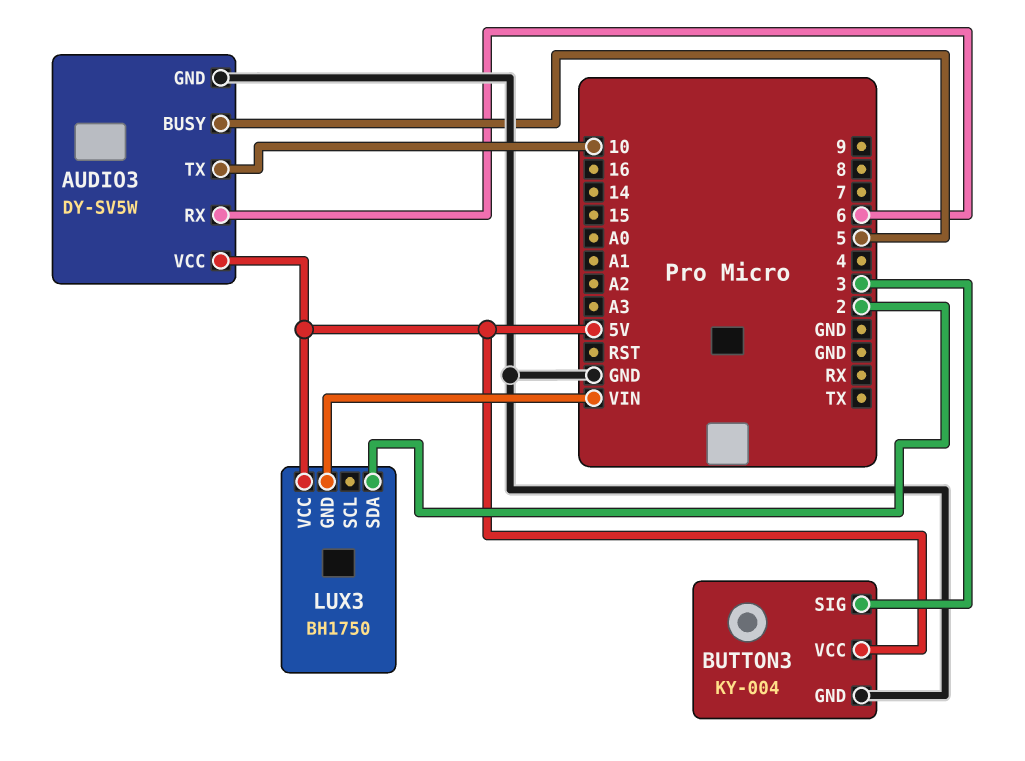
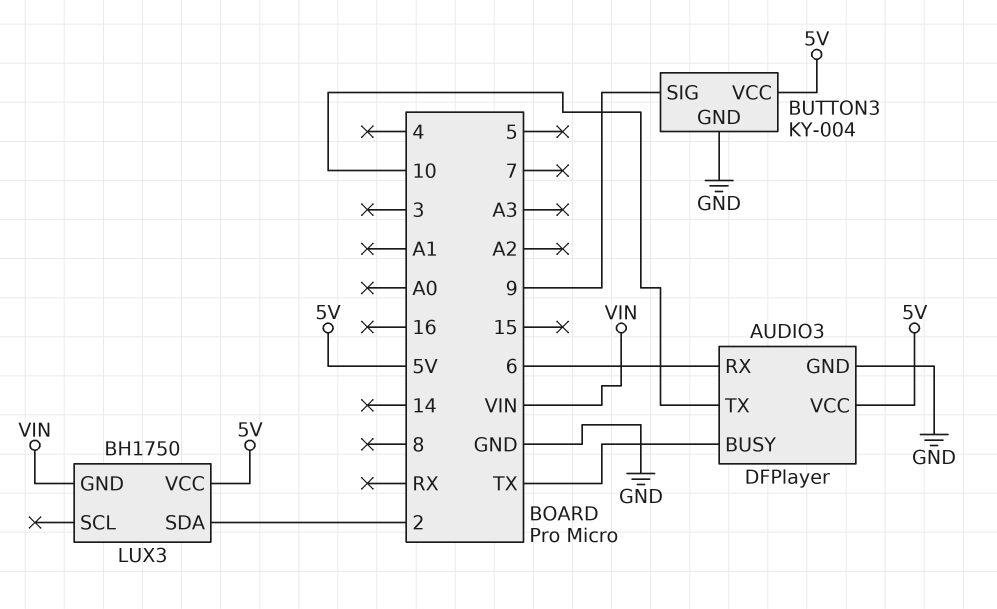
AUDIO3: DY-SV5W -> DFPlayer
AUDIO3 pin BUSY: 5 -> TX
BUTTON3 pin SIG: 3 -> 9

